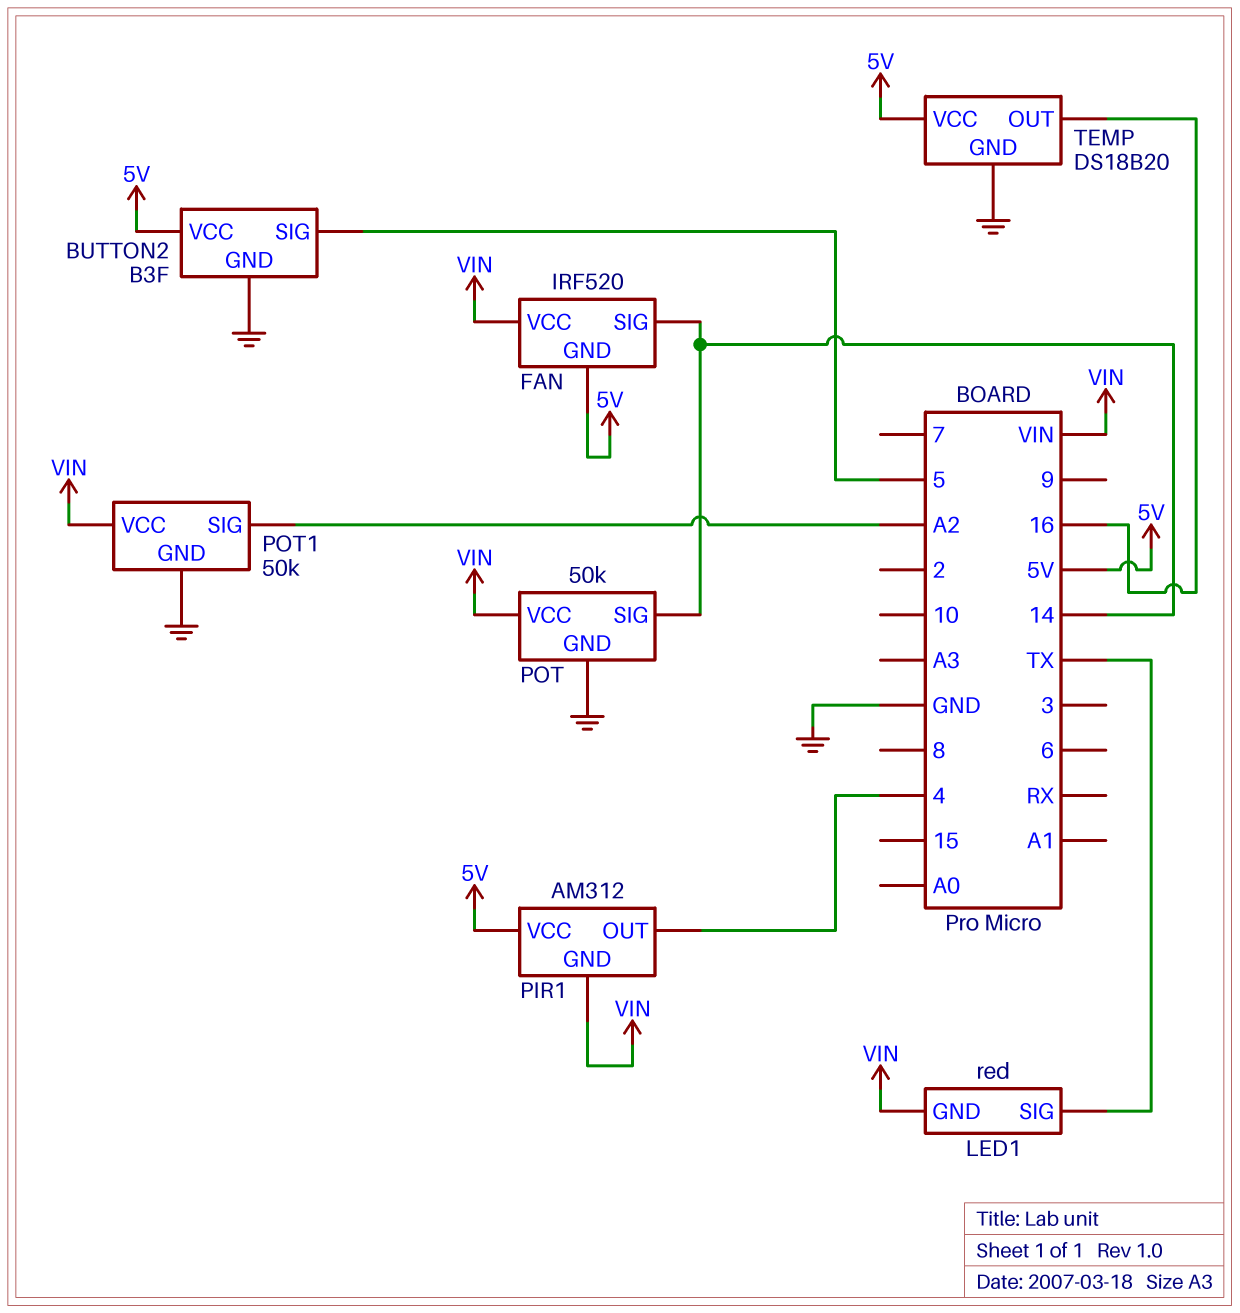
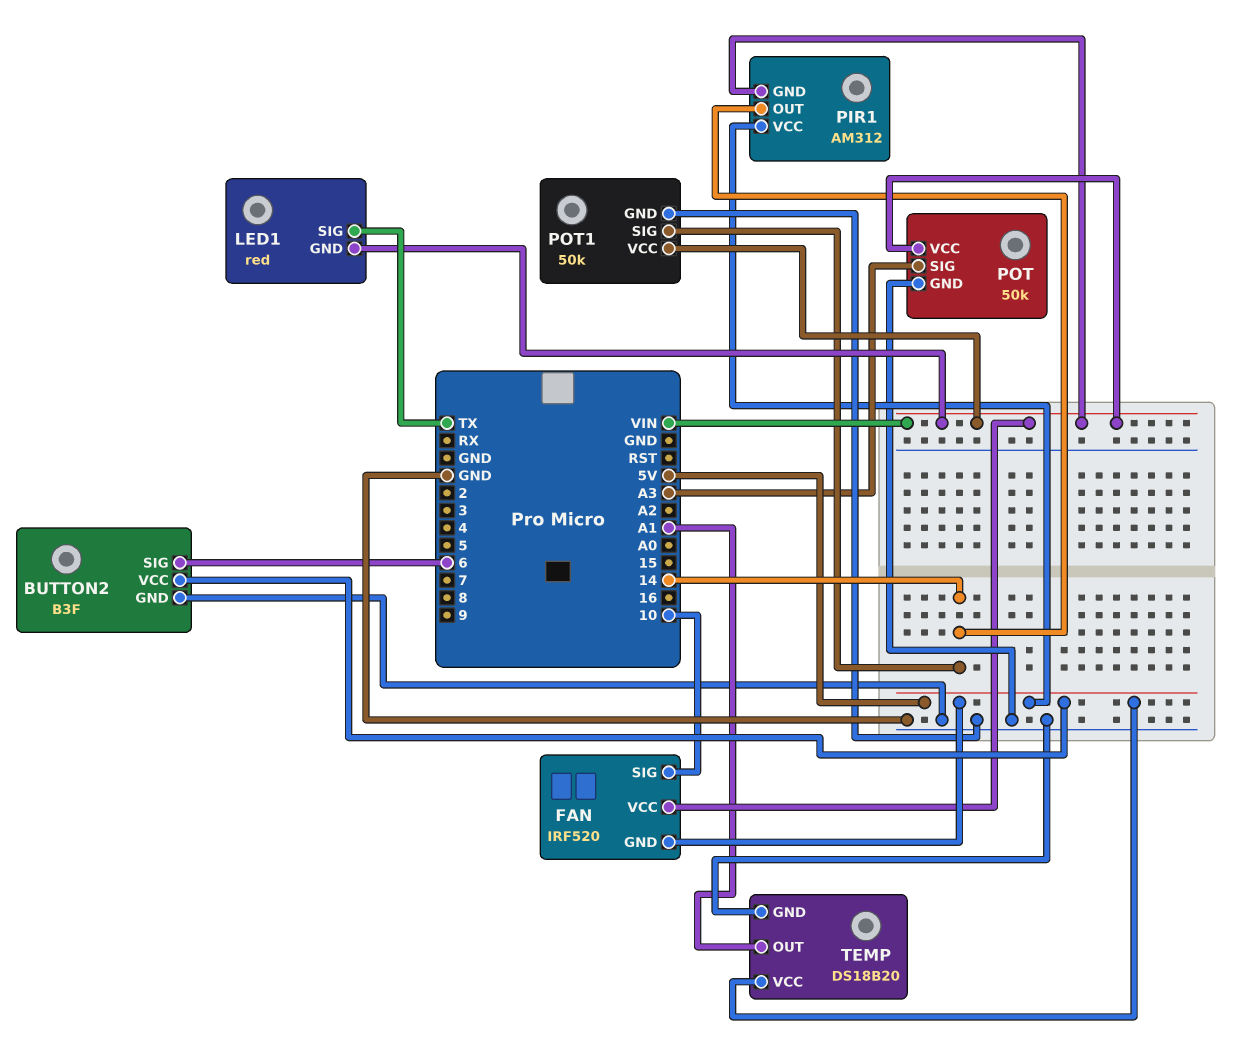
BUTTON2 pin SIG: 5 -> 6
FAN pin SIG: 14 -> 10
PIR1 pin OUT: 4 -> 14
POT pin SIG: 14 -> A3
POT1 pin SIG: A2 -> 14
TEMP pin OUT: 16 -> A1

